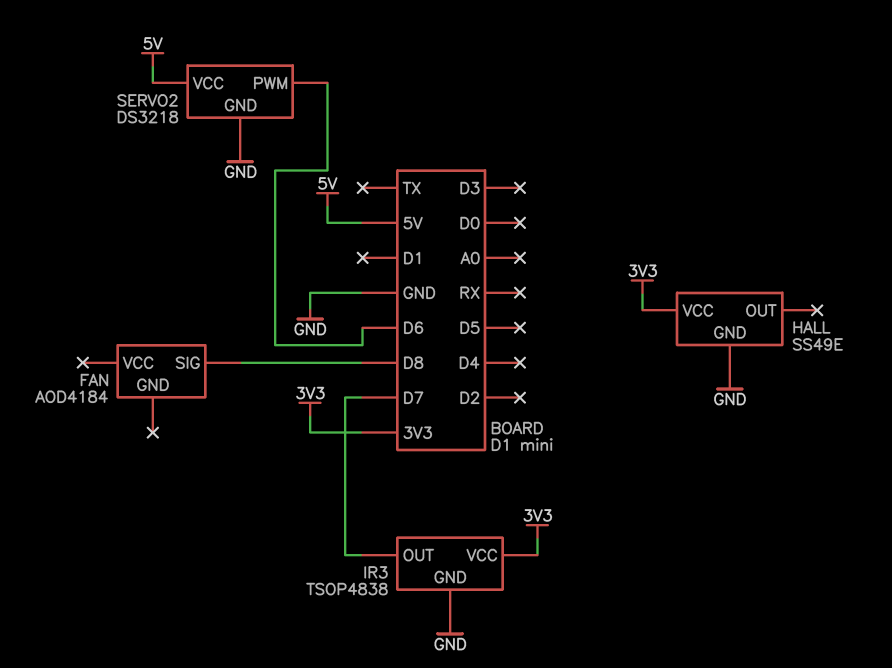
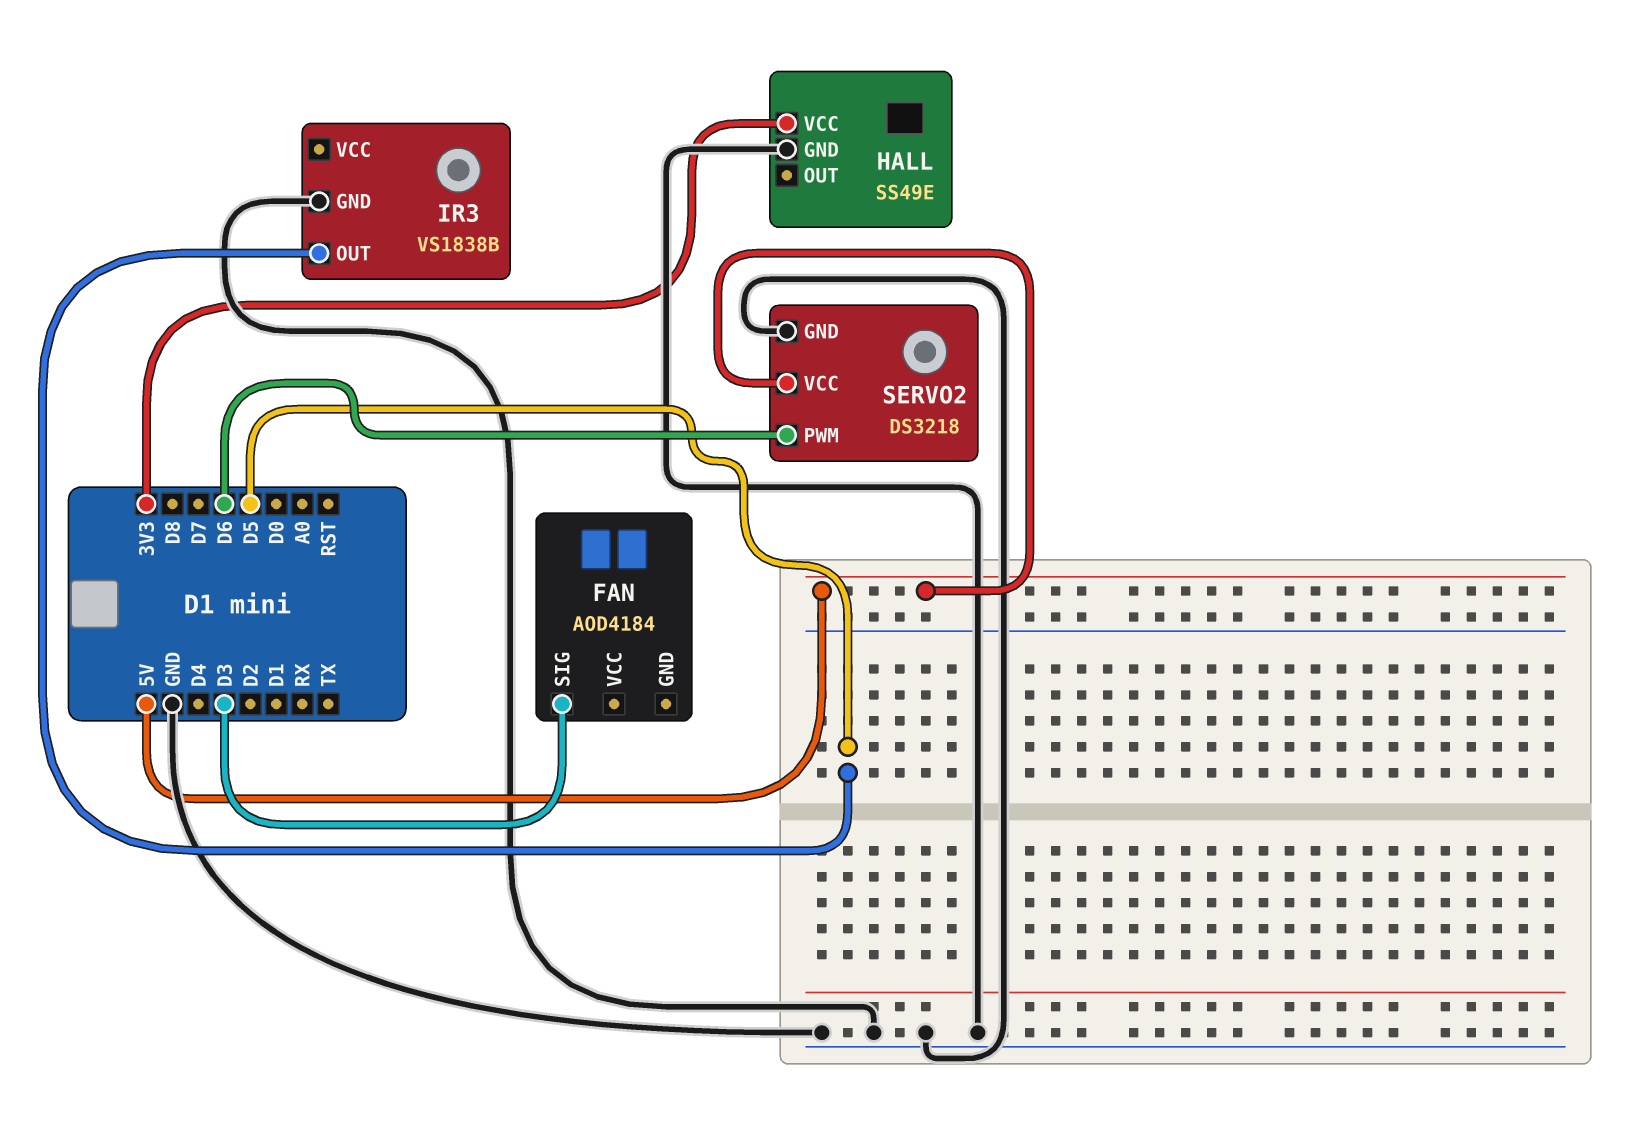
FAN pin SIG: D8 -> D3
IR3: TSOP4838 -> VS1838B
IR3 pin OUT: D7 -> D5
IR3 pin VCC: 3V3 -> none

